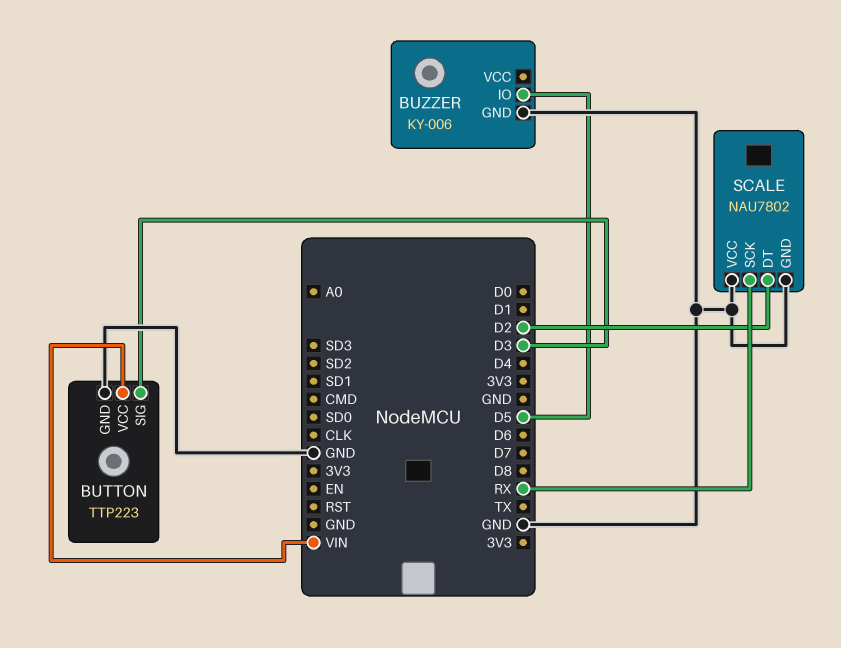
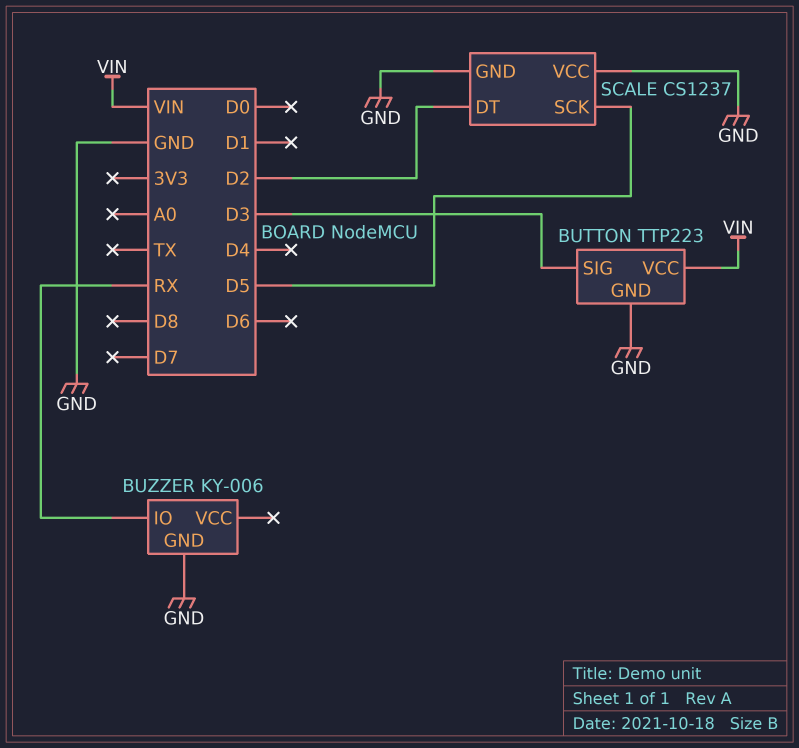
BUZZER pin IO: D5 -> RX
SCALE: NAU7802 -> CS1237
SCALE pin SCK: RX -> D5

